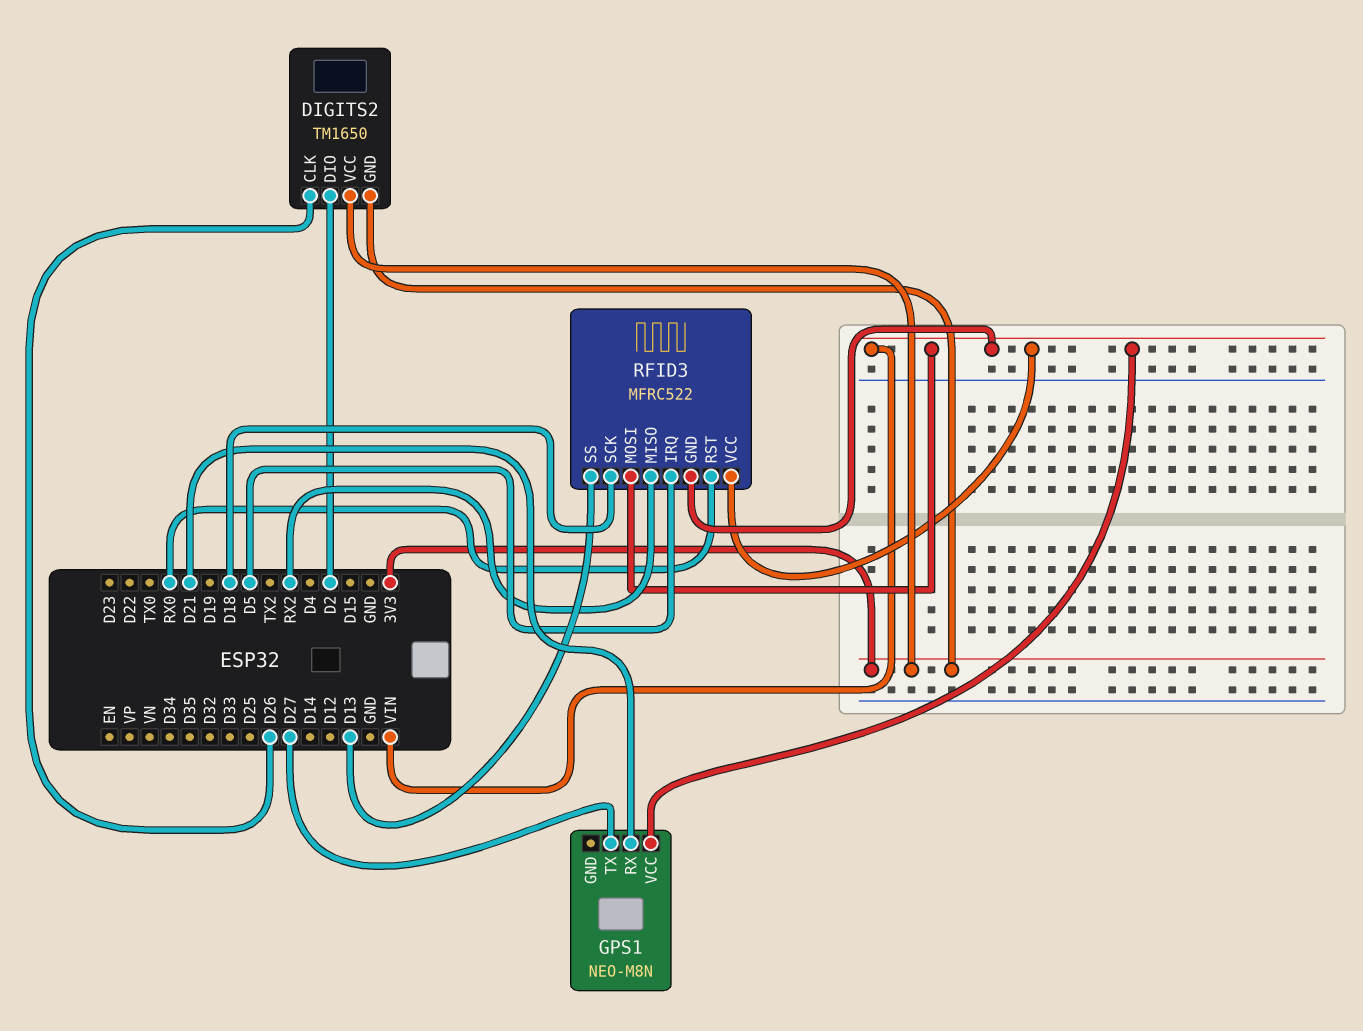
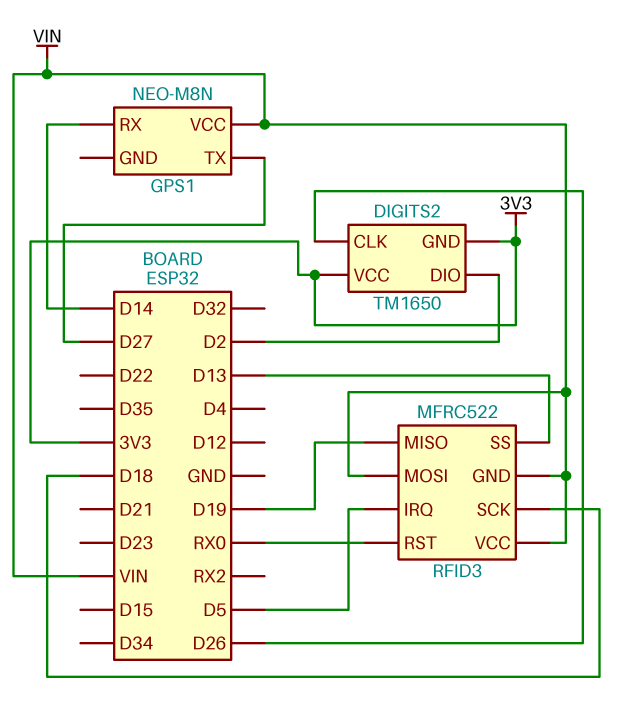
GPS1 pin RX: D21 -> D14
RFID3 pin MISO: RX2 -> D19

